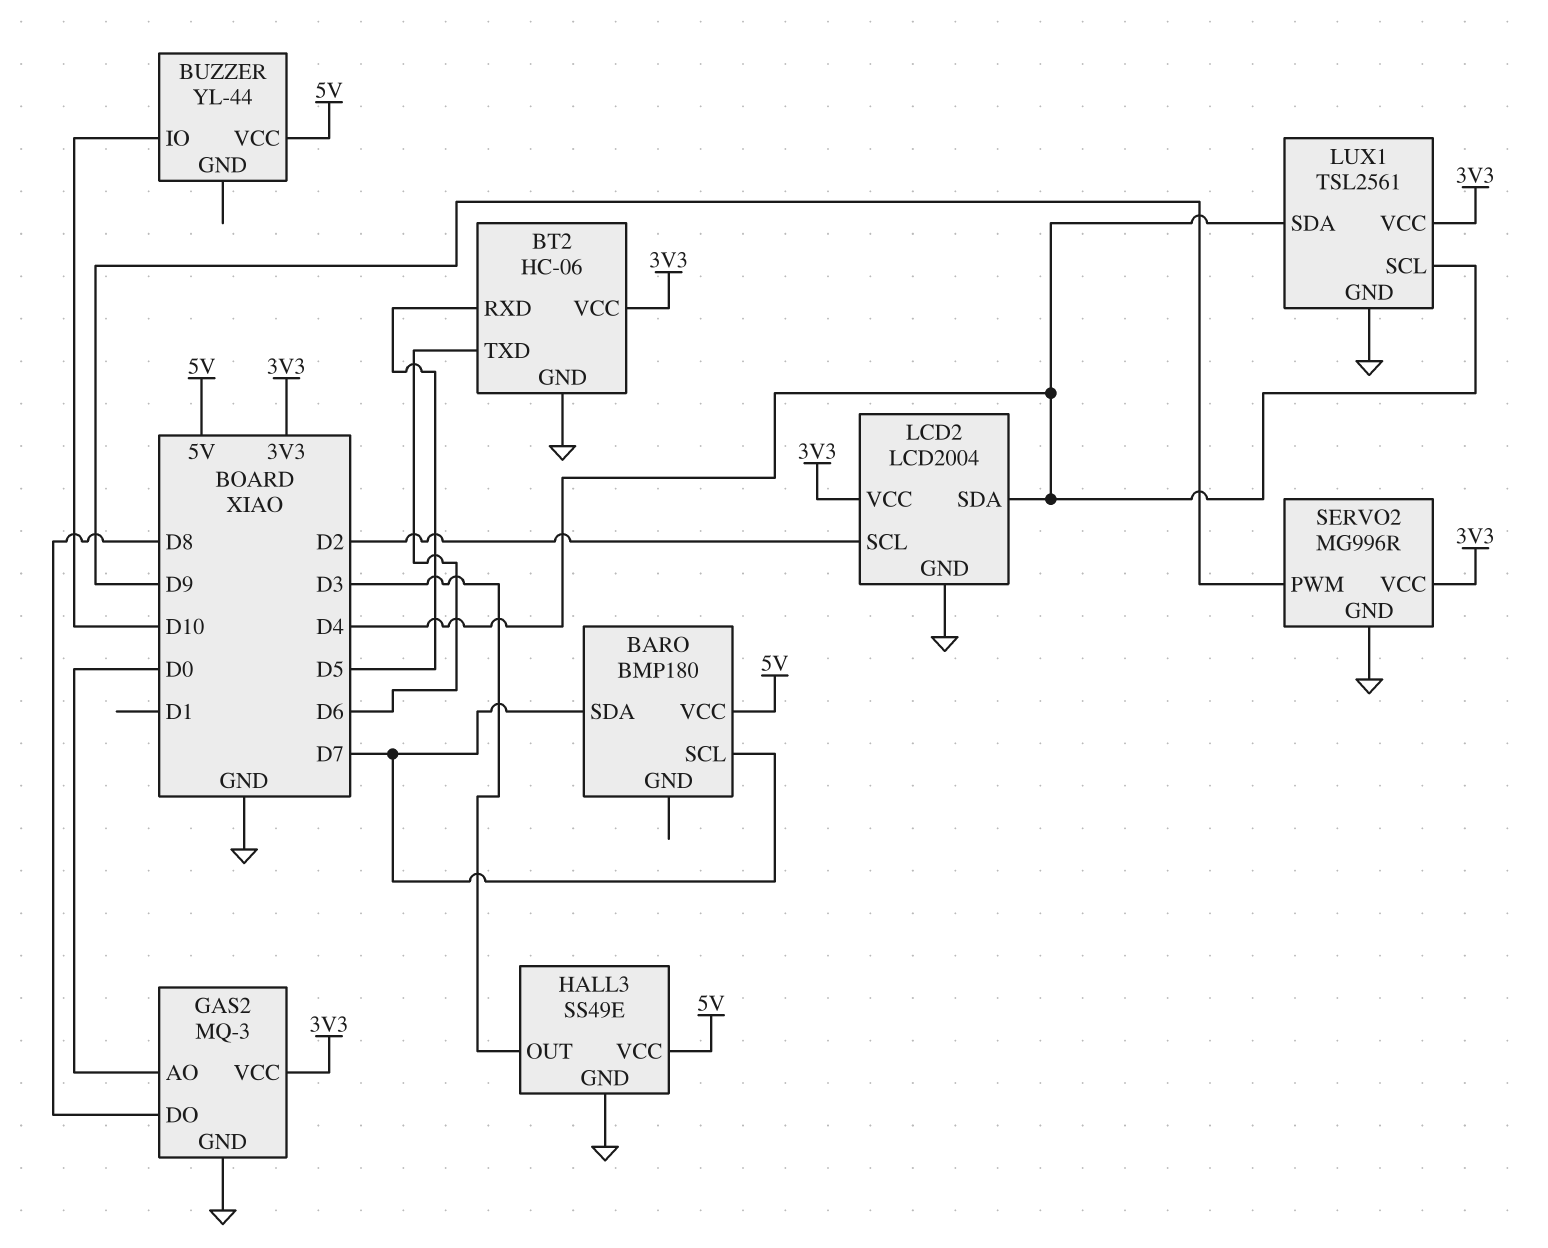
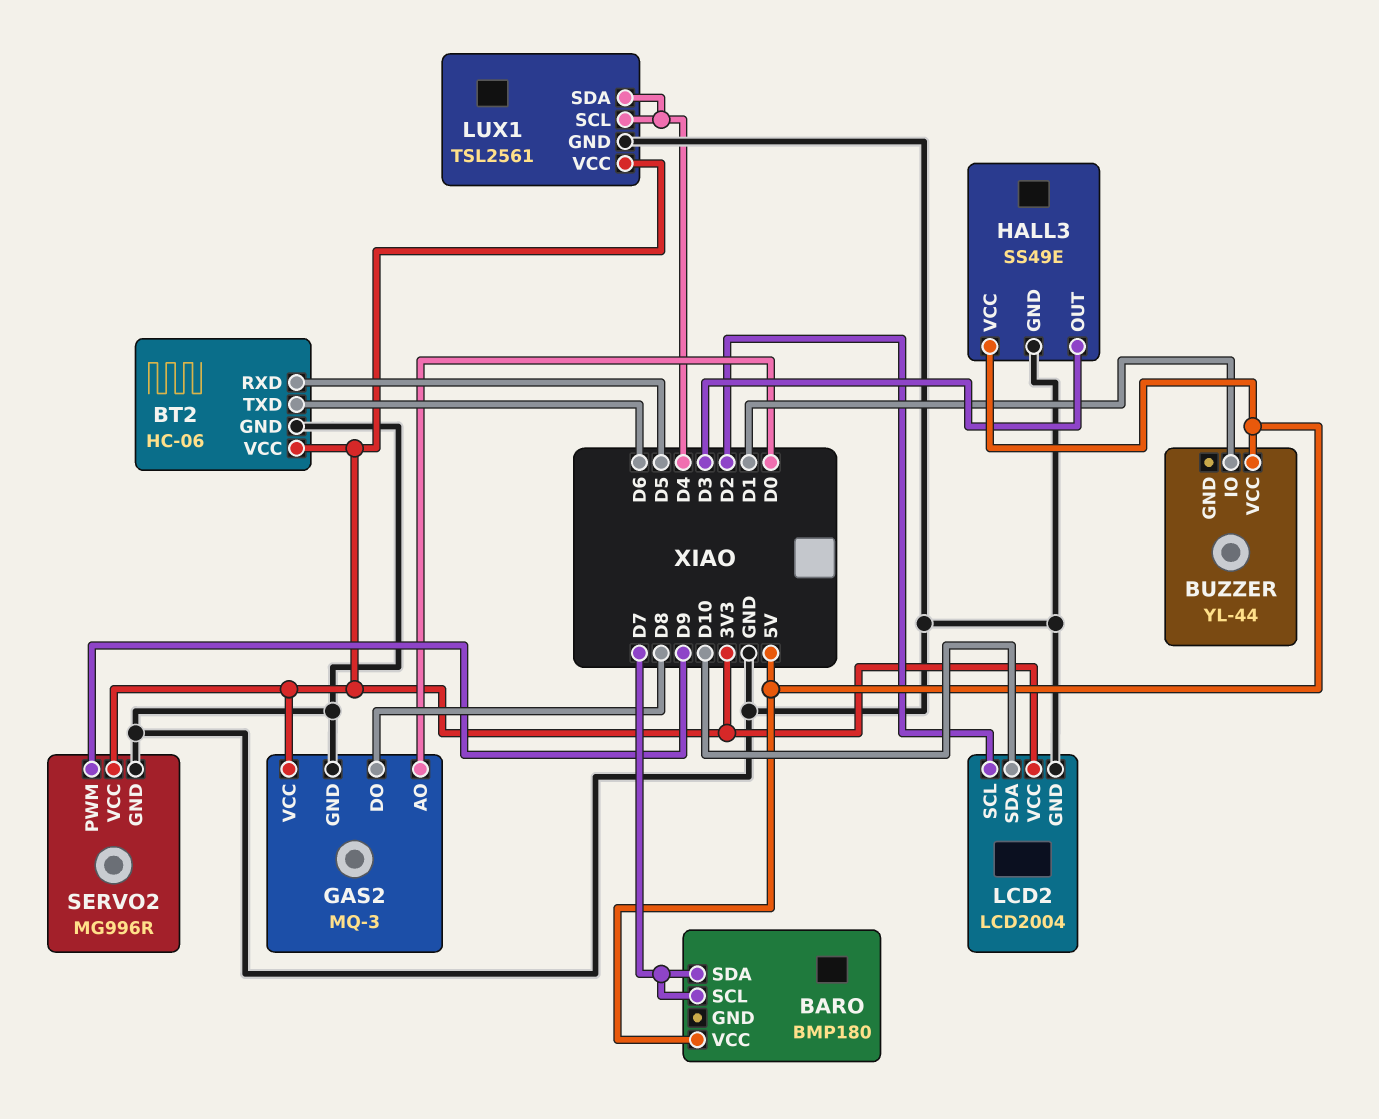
BUZZER pin IO: D10 -> D1
LCD2 pin SDA: D4 -> D10

